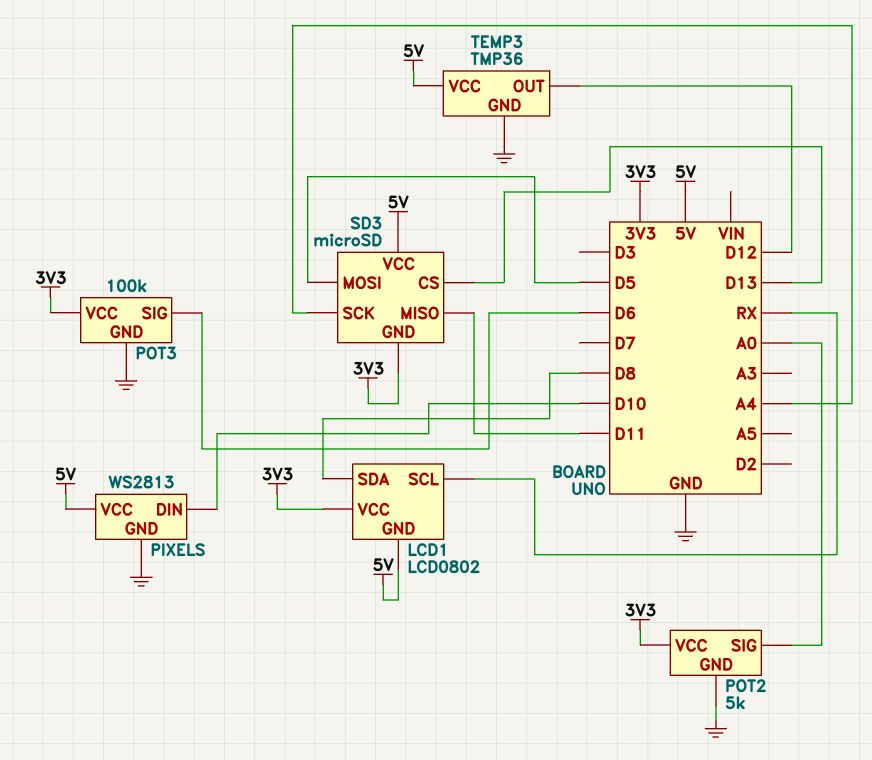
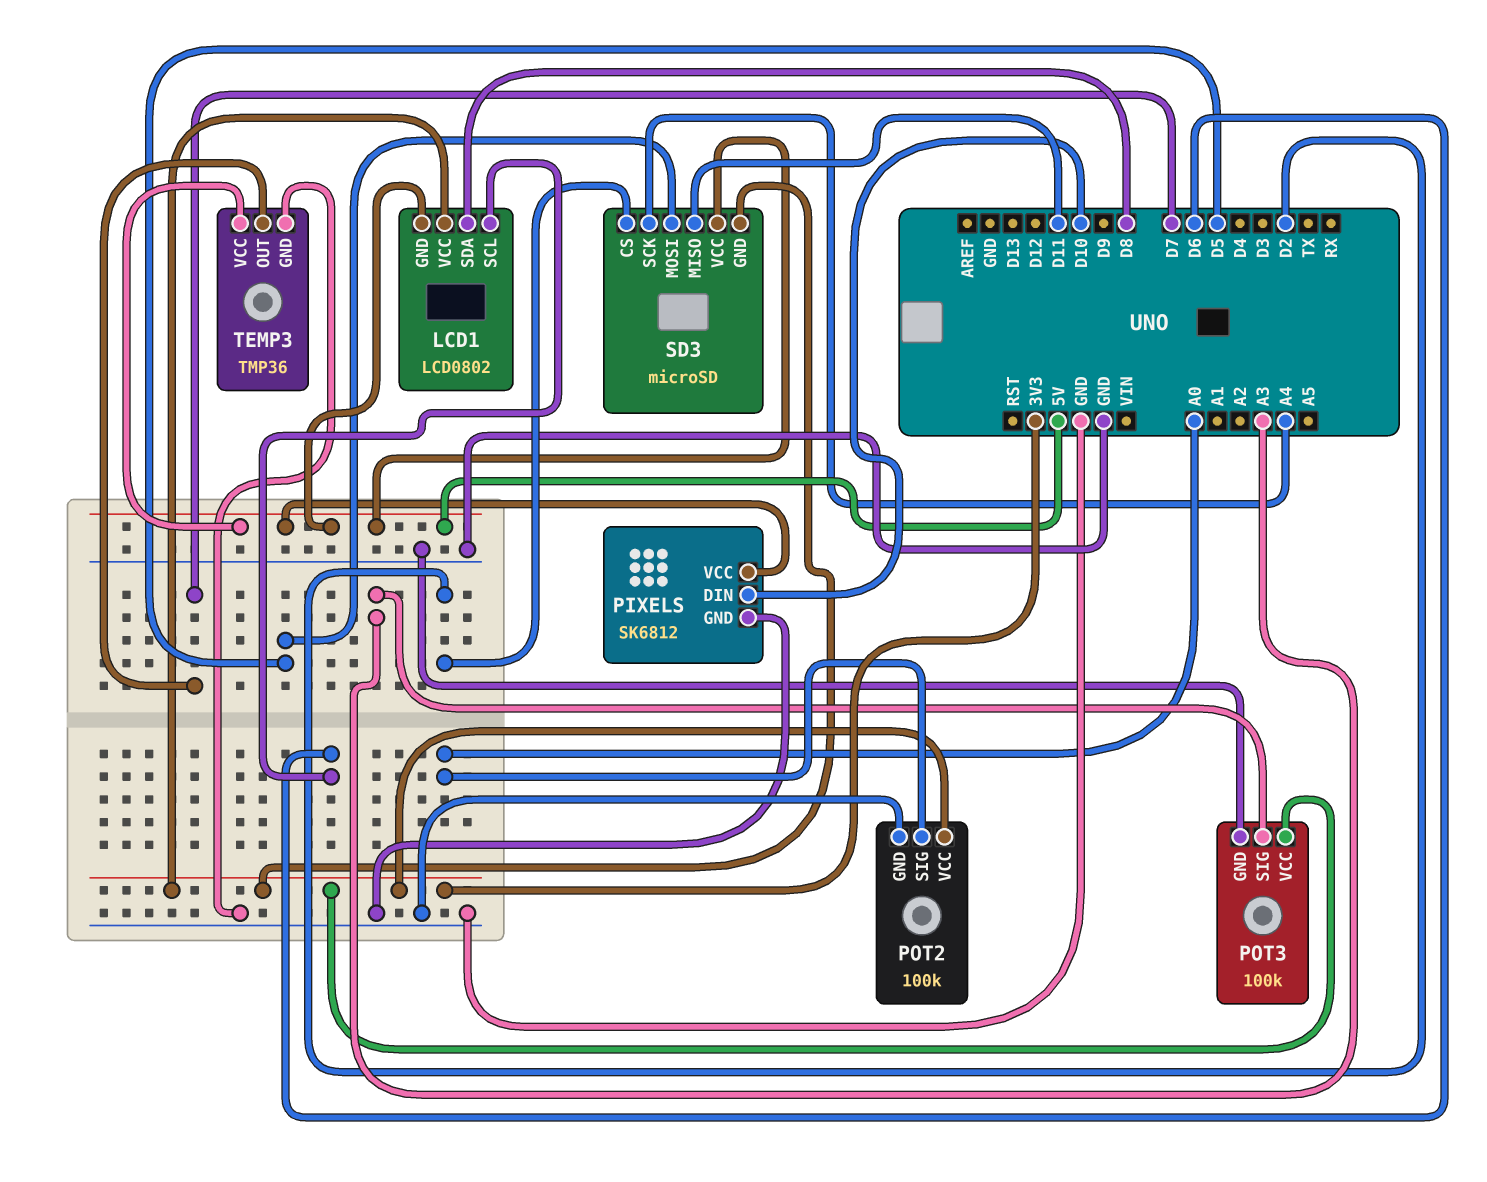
LCD1 pin SCL: RX -> D6
PIXELS: WS2813 -> SK6812
POT2: 5k -> 100k
POT3 pin SIG: D6 -> A3
SD3 pin CS: D13 -> D2
TEMP3 pin OUT: D12 -> D7

